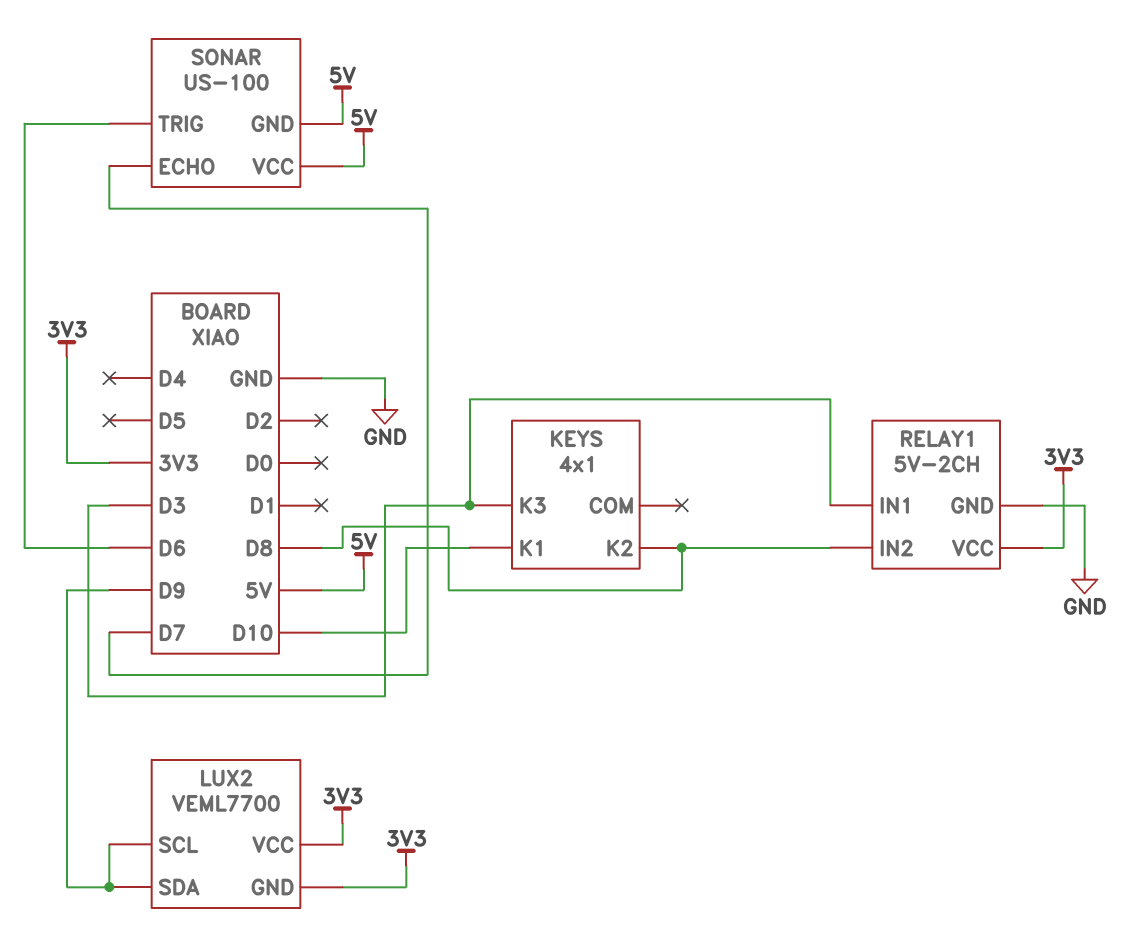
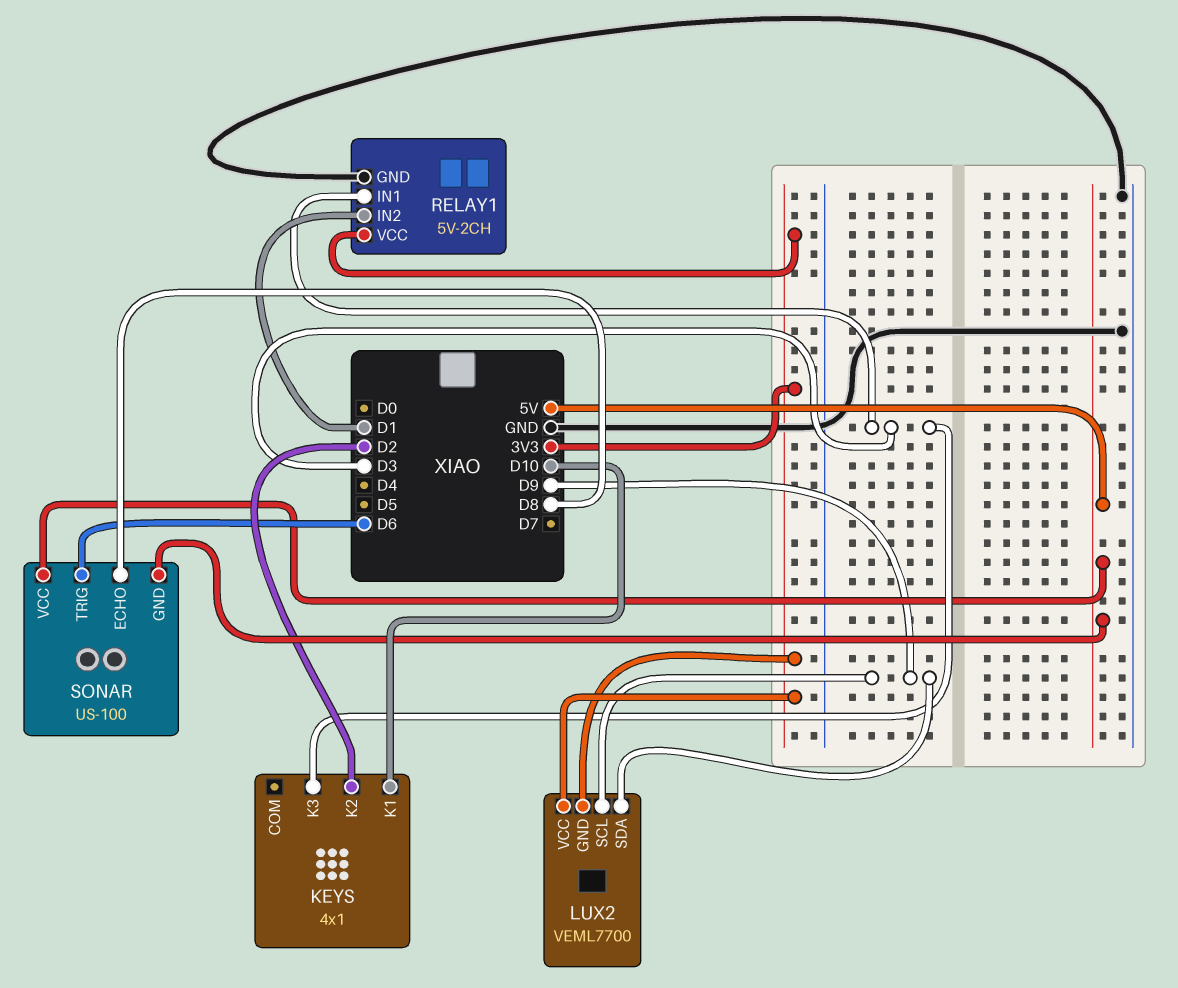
KEYS pin K2: D8 -> D2
RELAY1 pin IN2: D8 -> D1
SONAR pin ECHO: D7 -> D8

